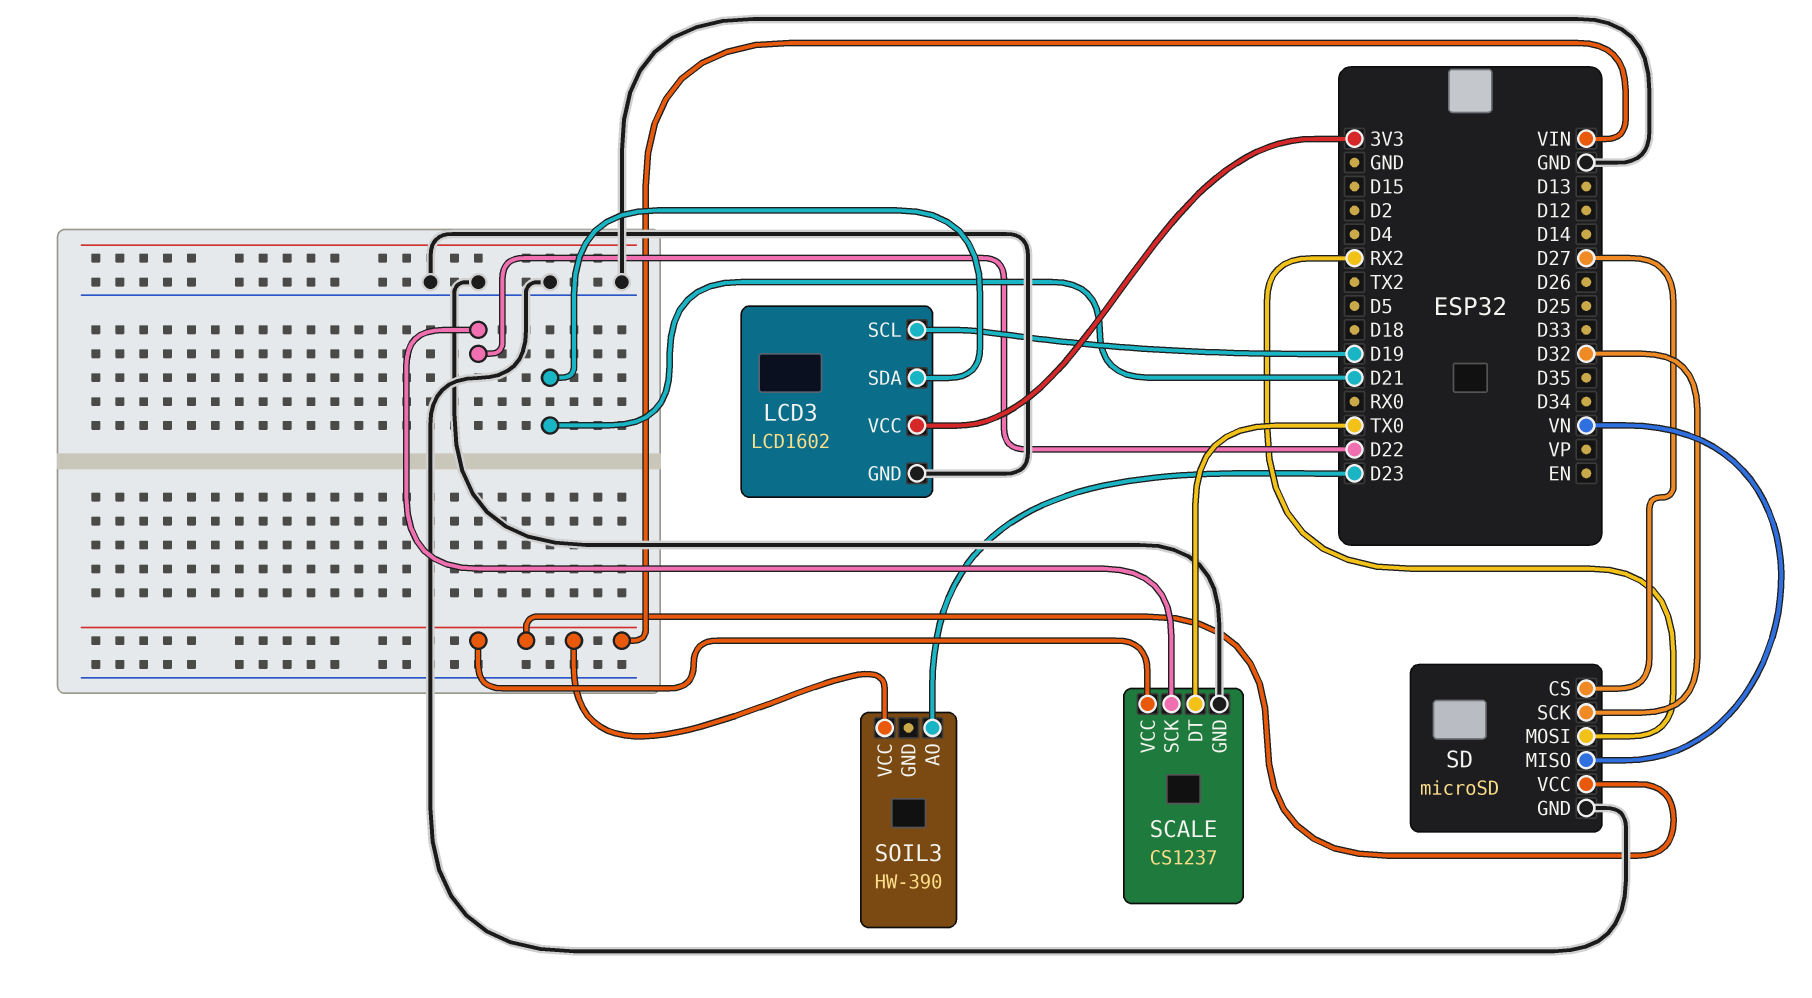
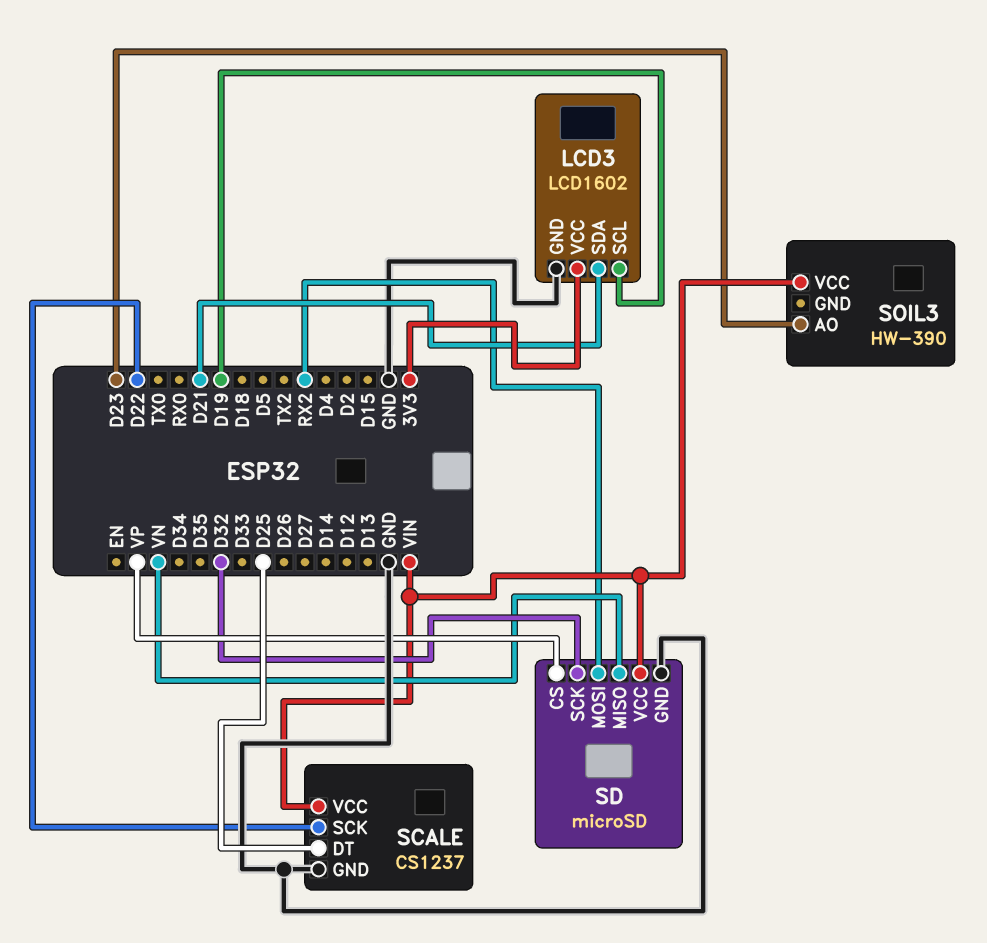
SCALE pin DT: TX0 -> D25
SD pin CS: D27 -> VP

